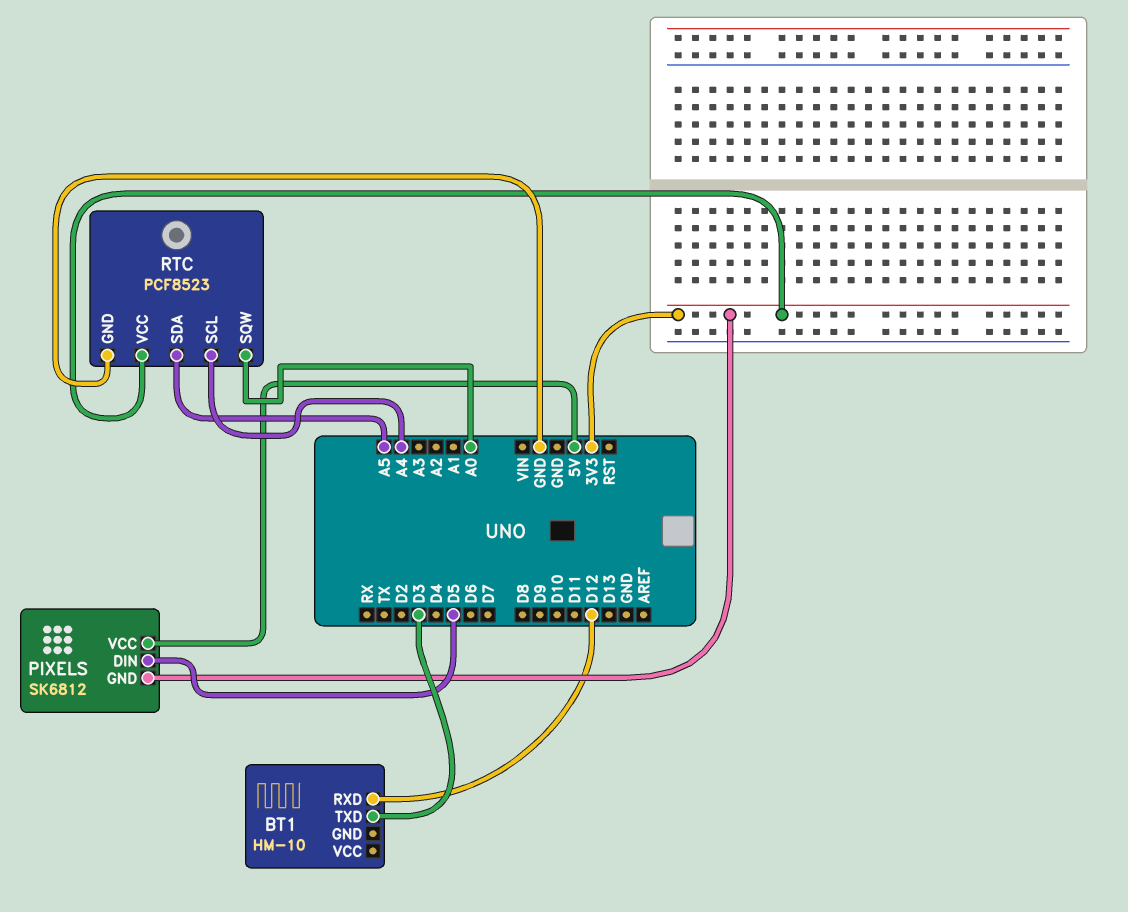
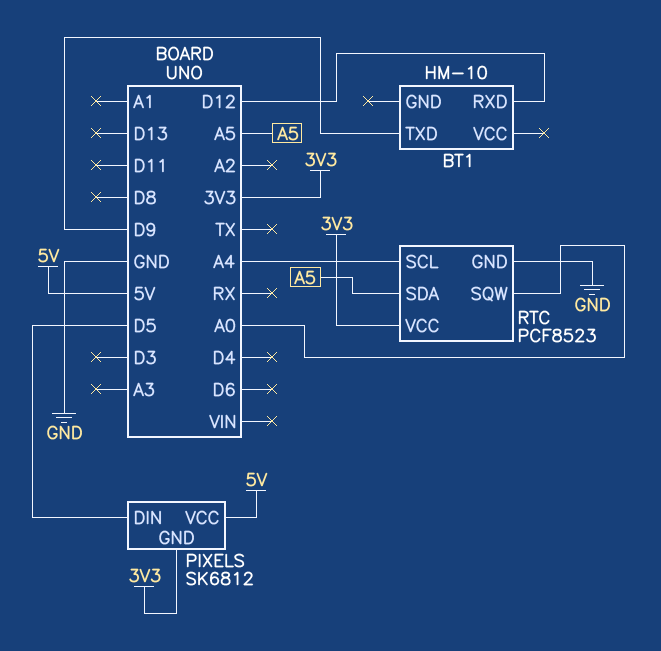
BT1 pin TXD: D3 -> D9

